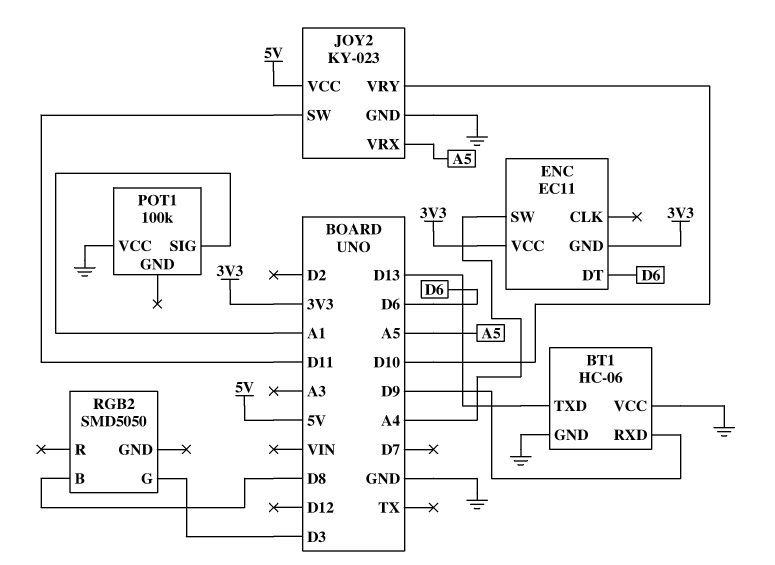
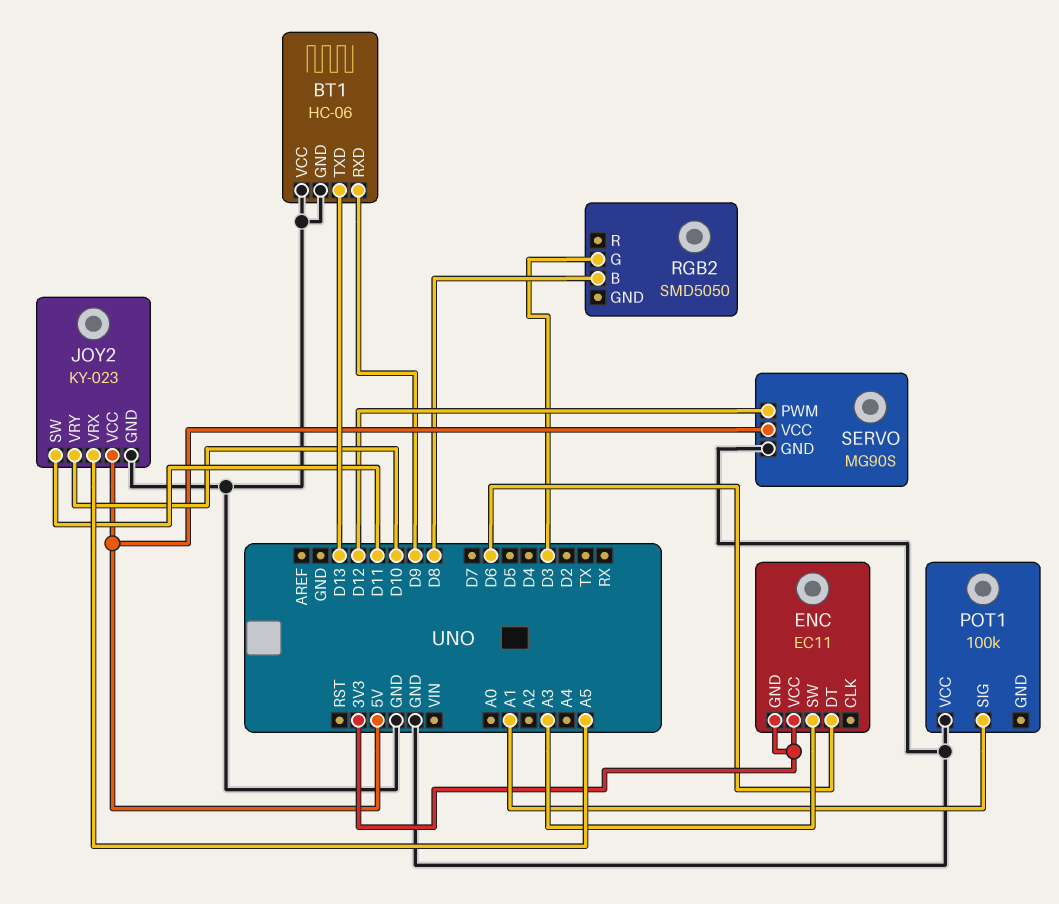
ENC pin SW: A4 -> A3
SERVO: none -> MG90S
SERVO pin GND: none -> GND
SERVO pin PWM: none -> D12
SERVO pin VCC: none -> 5V

